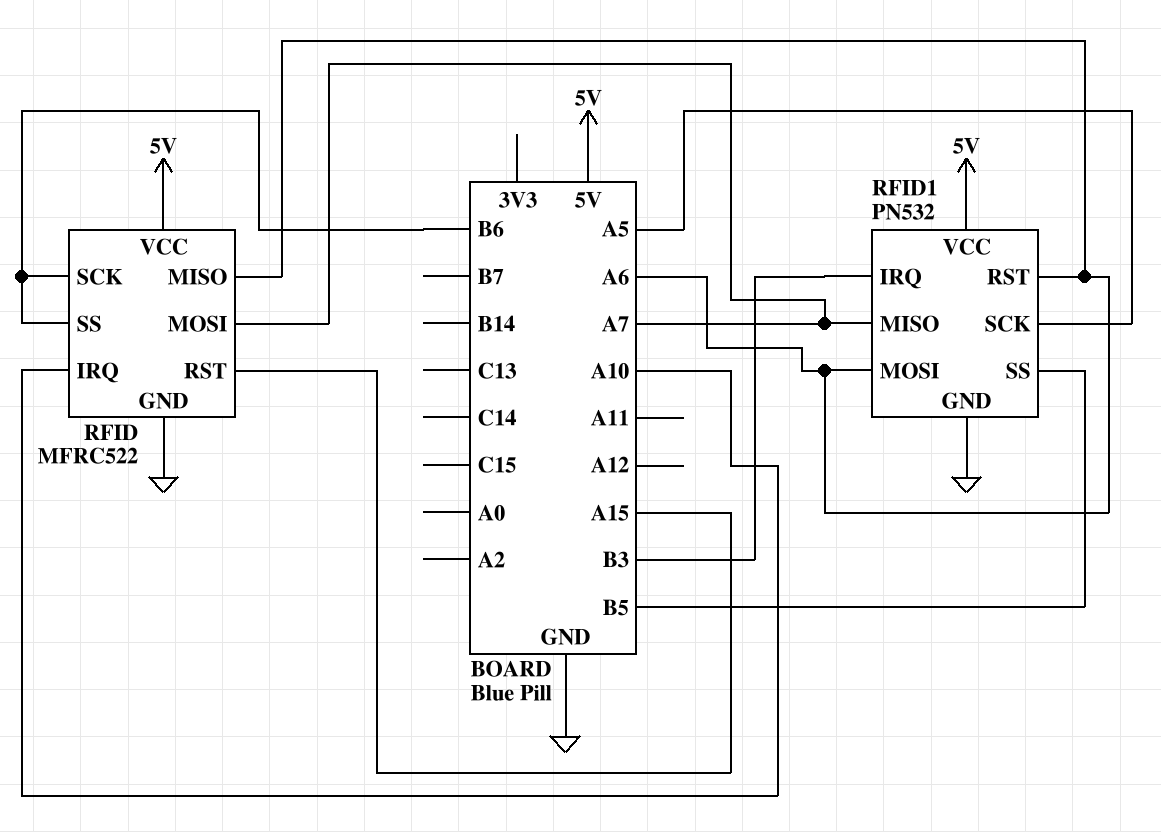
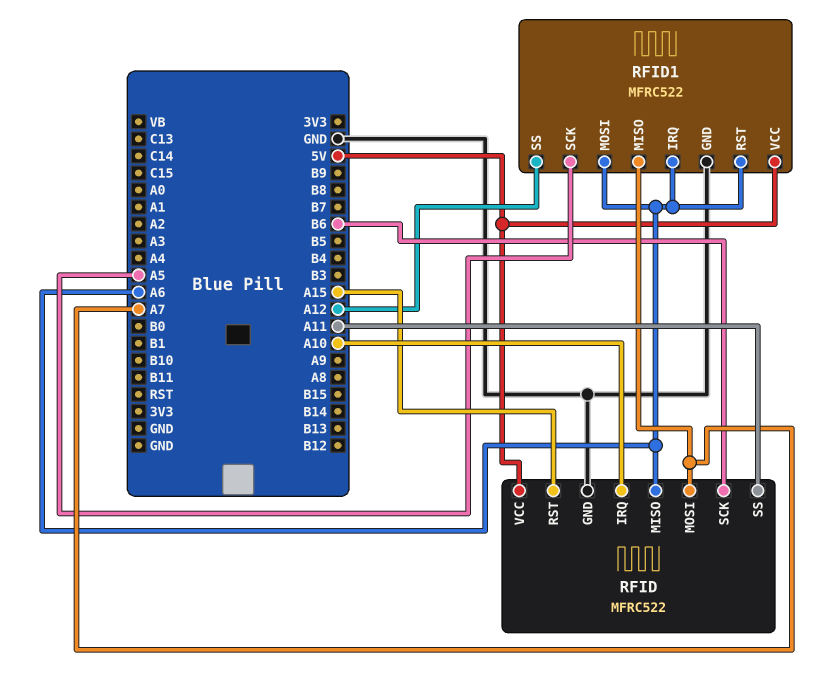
RFID pin SS: B6 -> A11
RFID1: PN532 -> MFRC522
RFID1 pin IRQ: B3 -> A6
RFID1 pin SS: B5 -> A12

